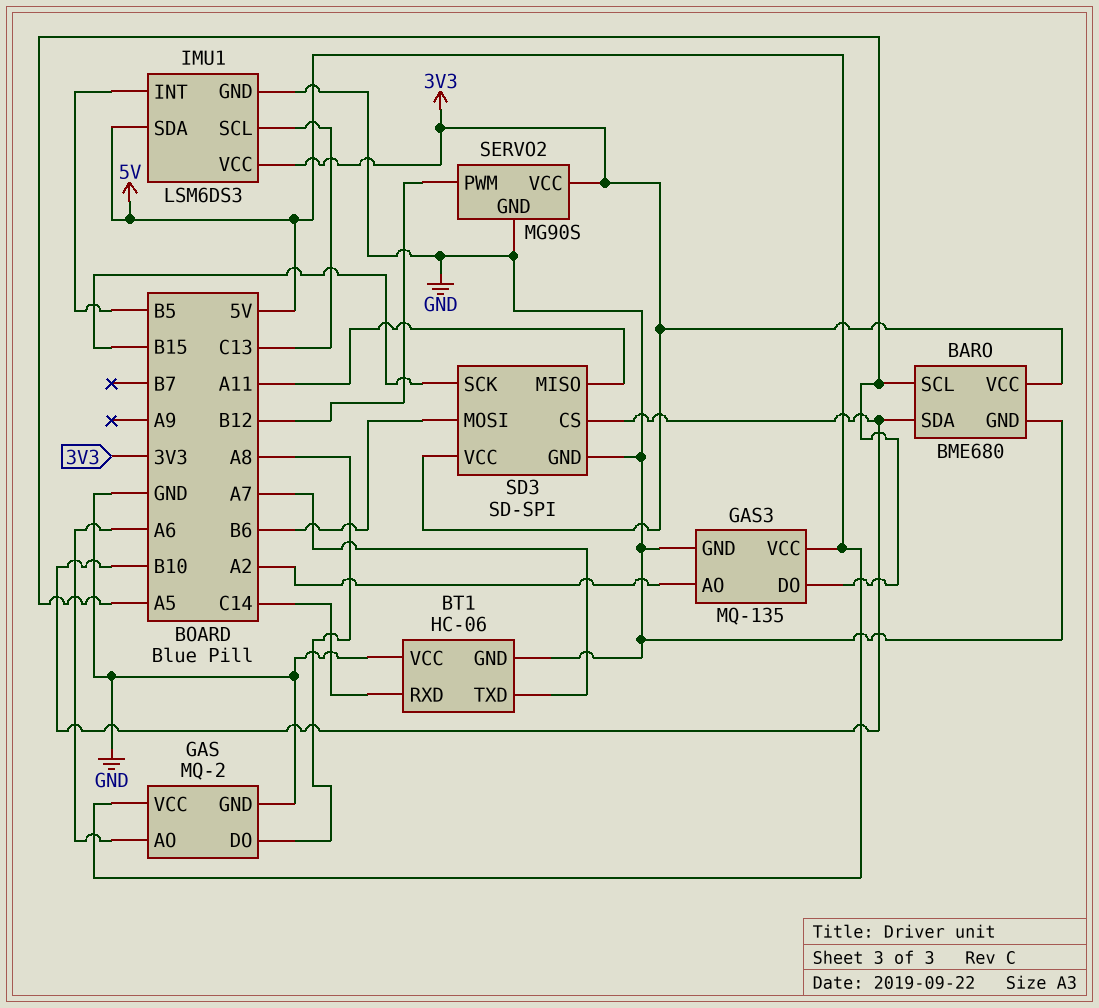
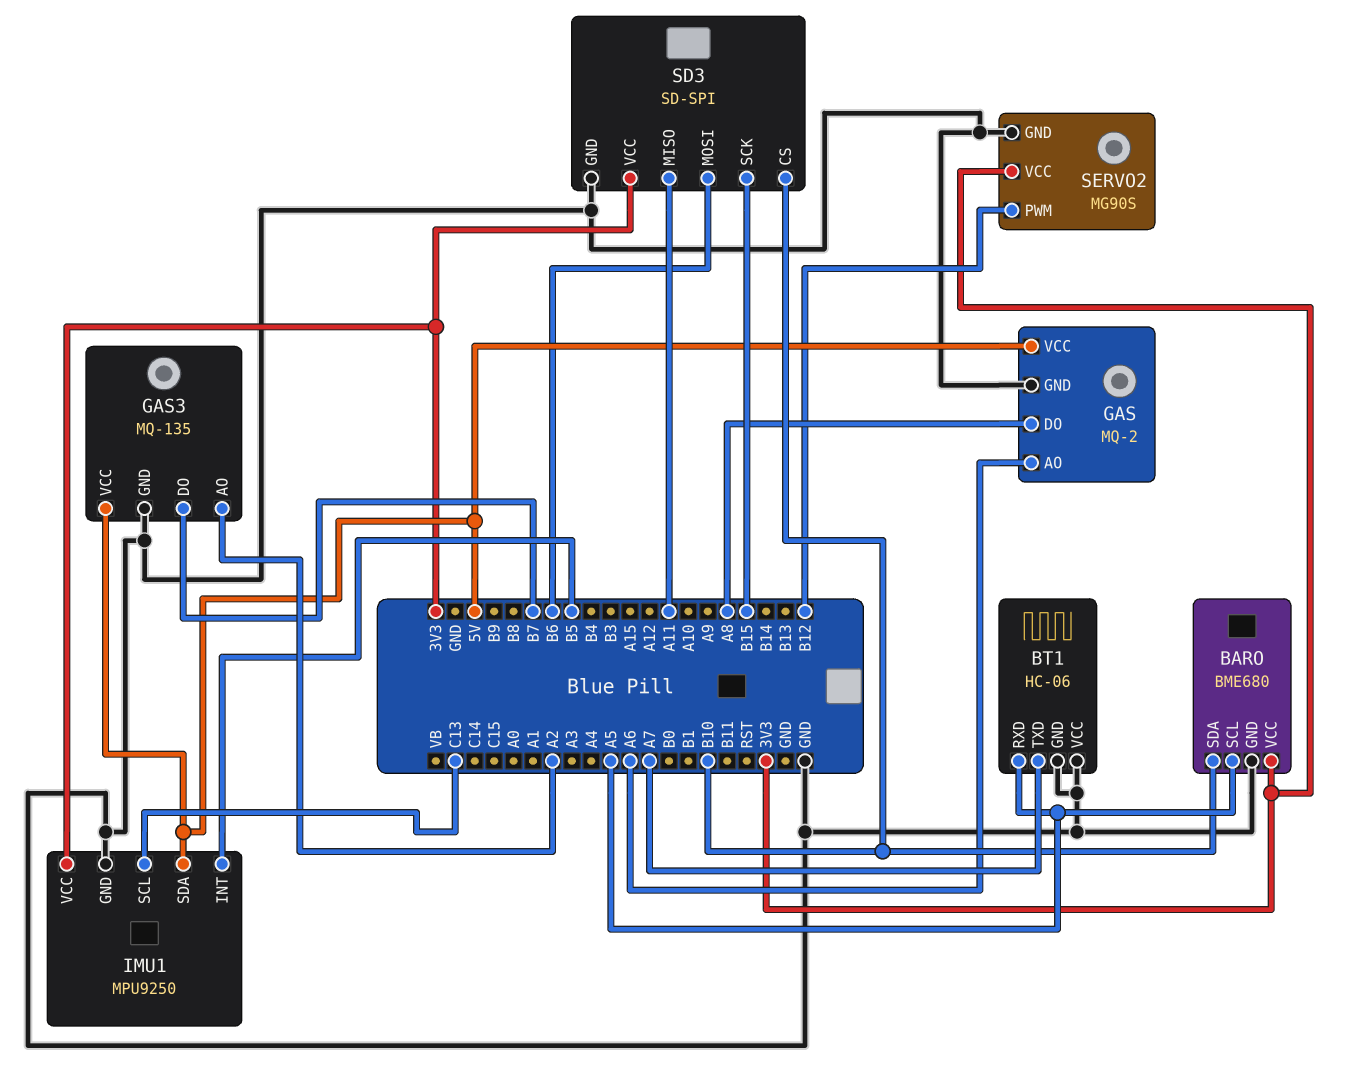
BT1 pin RXD: C14 -> A5
GAS3 pin DO: A5 -> B7
IMU1: LSM6DS3 -> MPU9250

